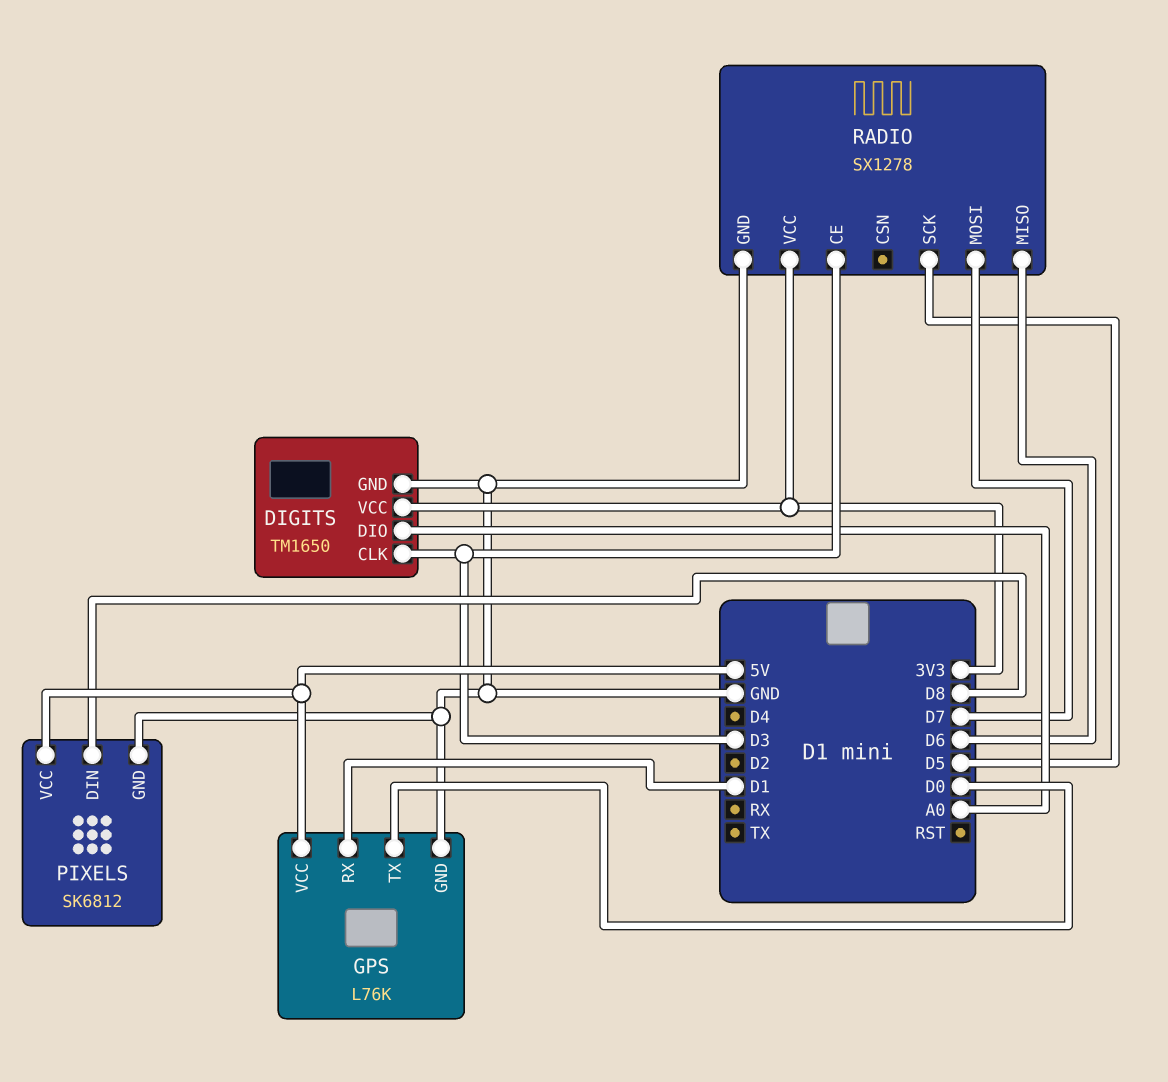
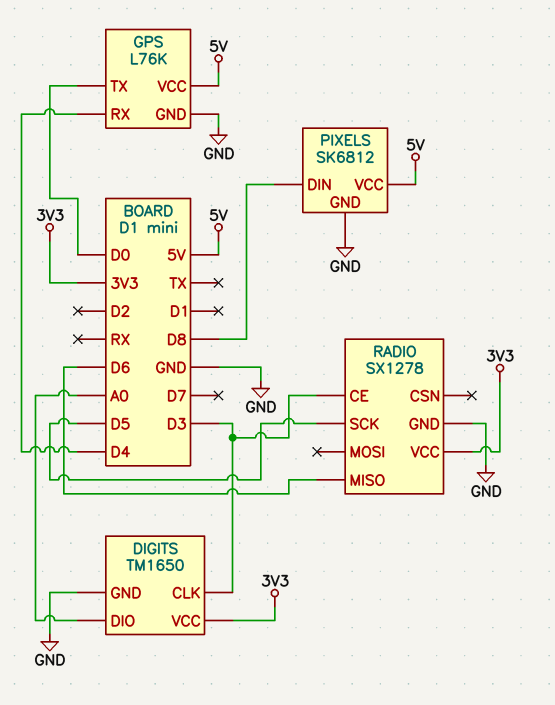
GPS pin RX: D1 -> D4
RADIO pin MOSI: D7 -> none

